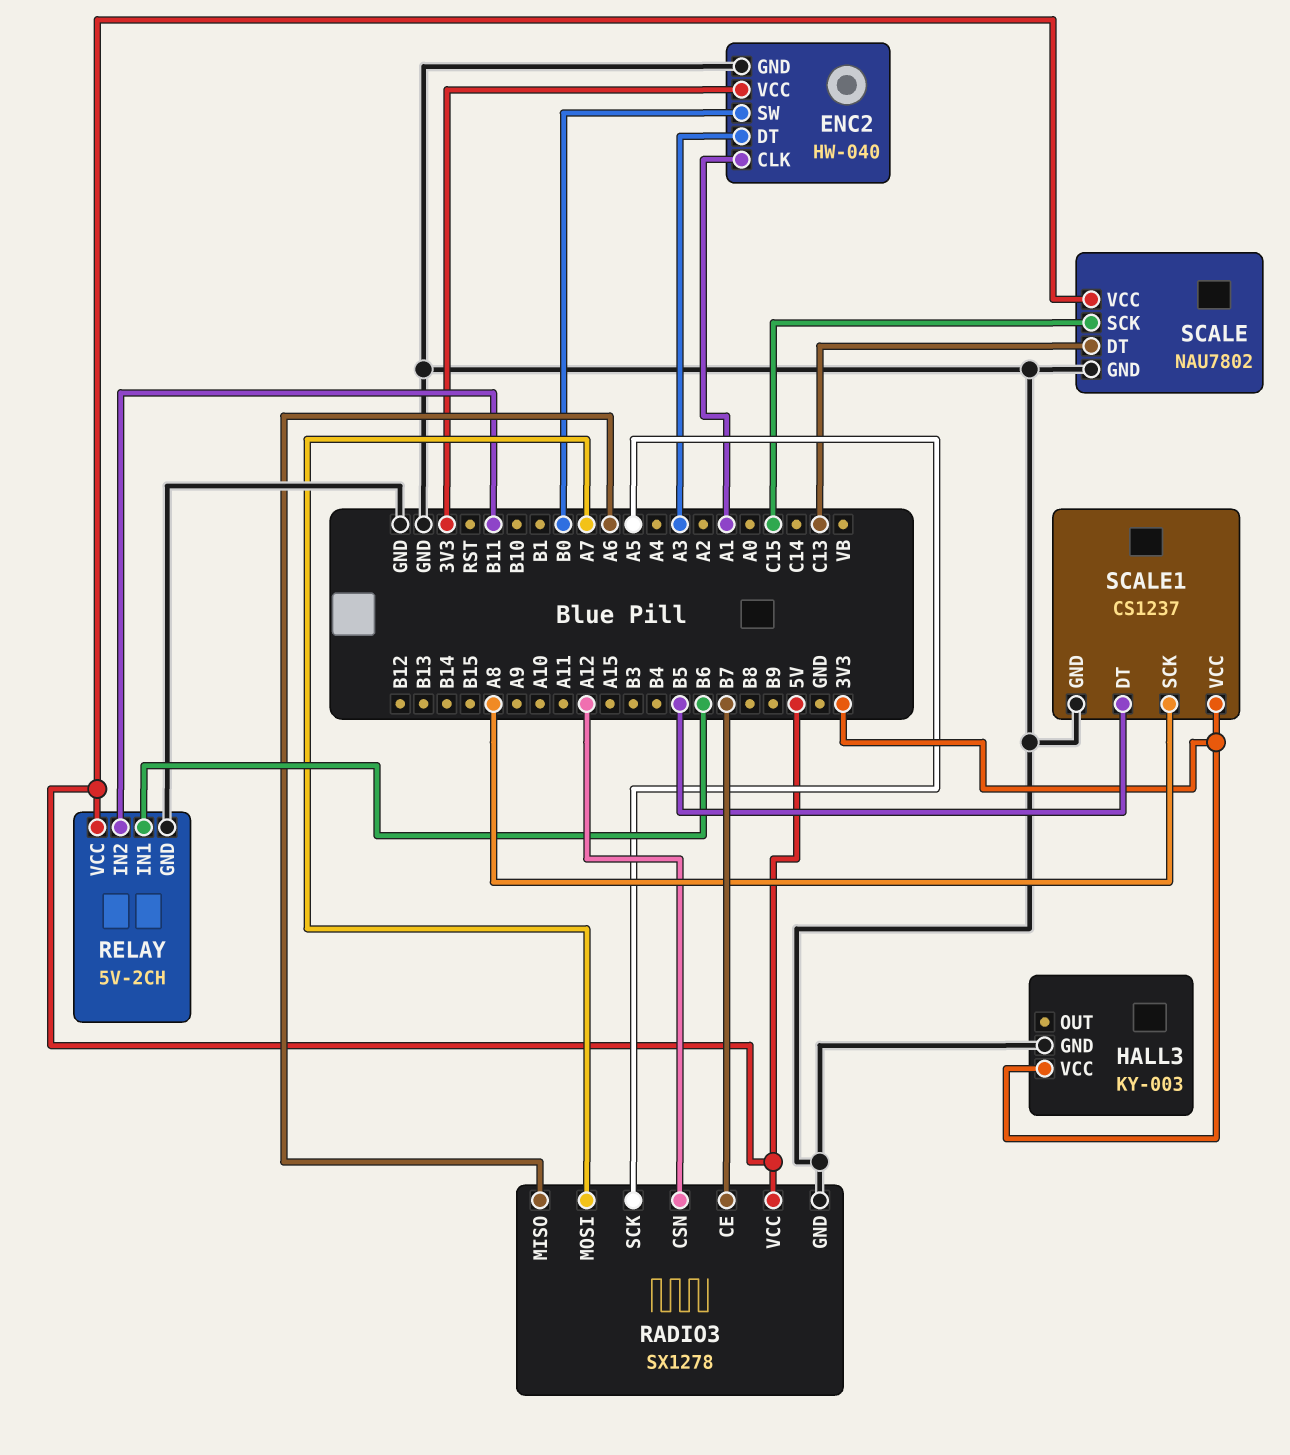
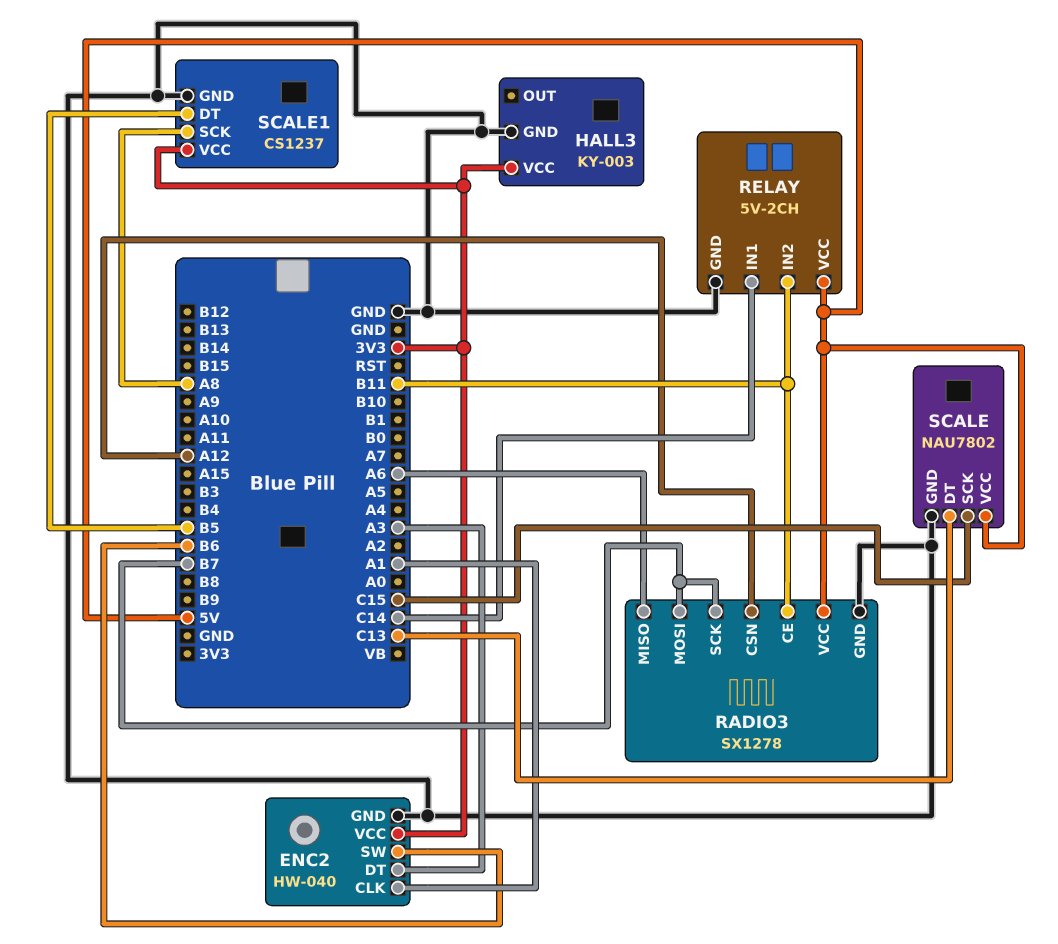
ENC2 pin SW: B0 -> B6
RADIO3 pin CE: B7 -> B11
RADIO3 pin MOSI: A7 -> B7
RADIO3 pin SCK: A5 -> B7
RELAY pin IN1: B6 -> C14

